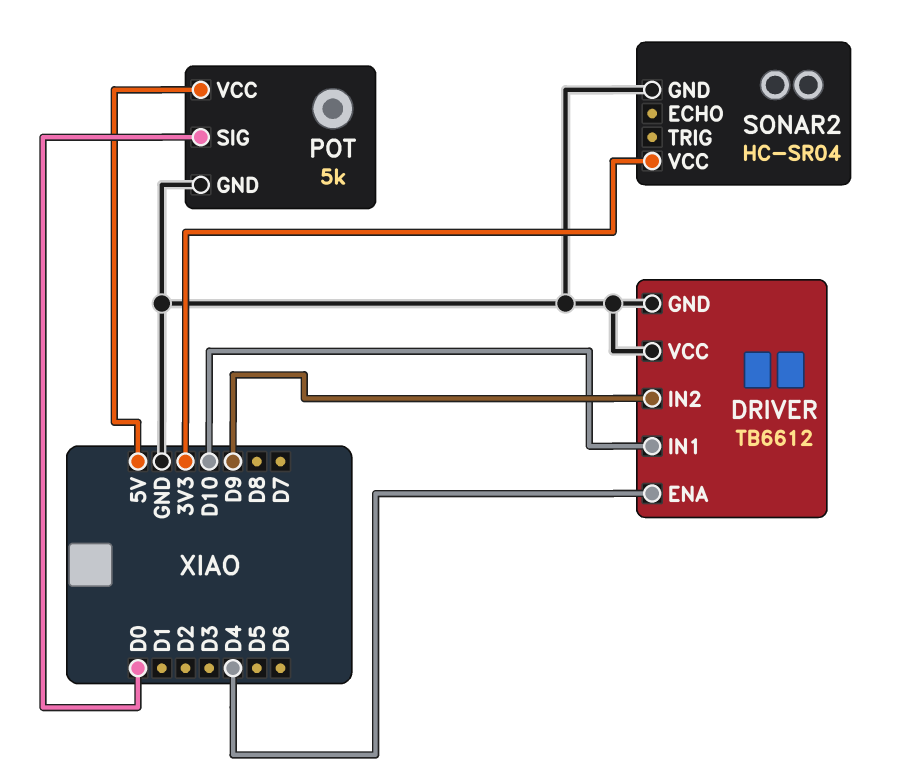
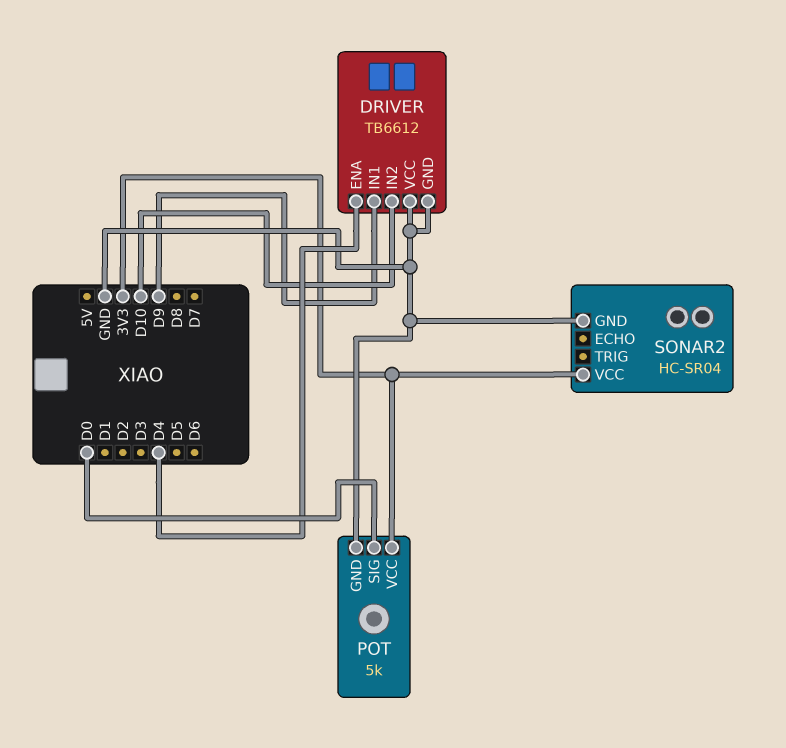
DRIVER pin IN1: D10 -> D9
DRIVER pin IN2: D9 -> D10
POT pin VCC: 5V -> 3V3

